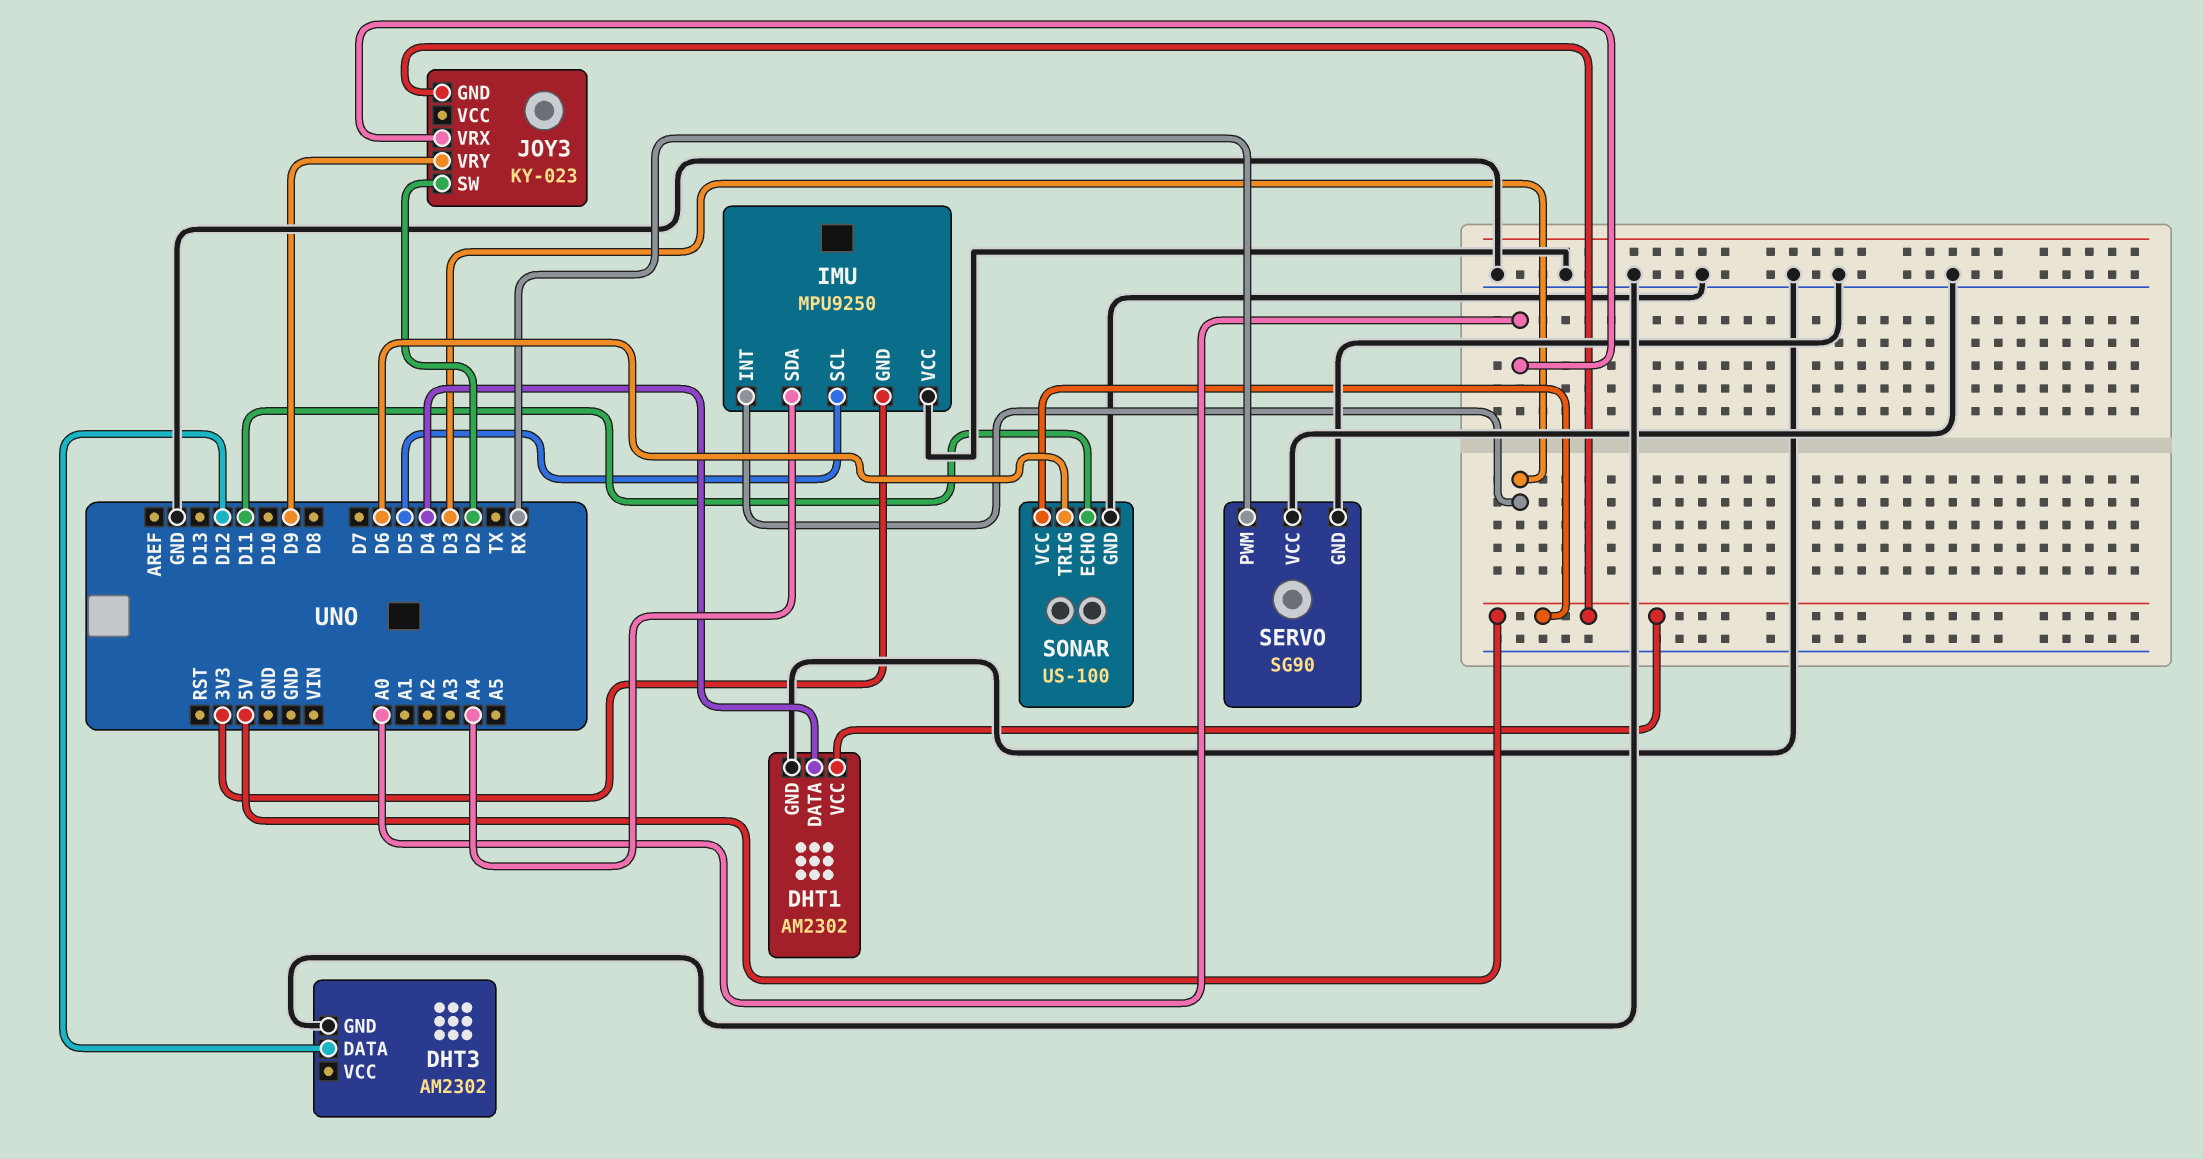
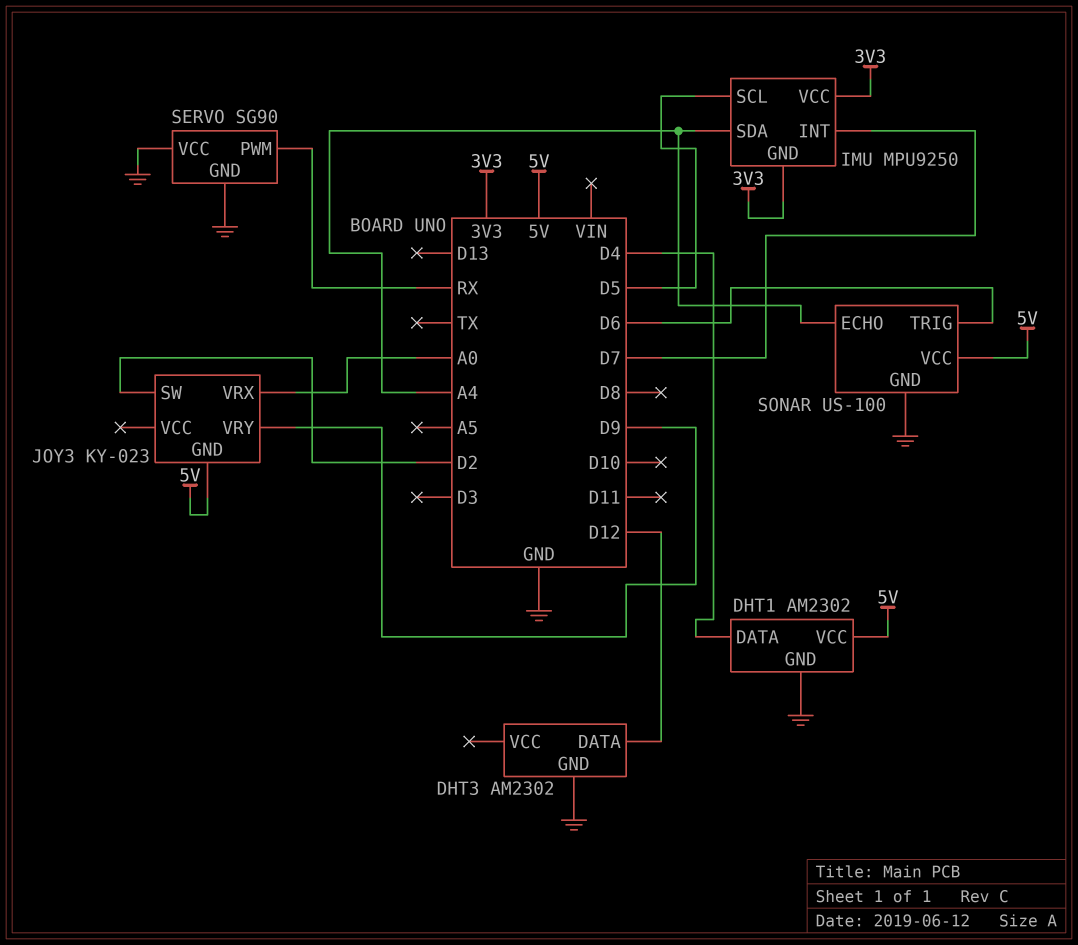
IMU pin INT: D3 -> D7
IMU pin VCC: GND -> 3V3
SONAR pin ECHO: D11 -> A4

